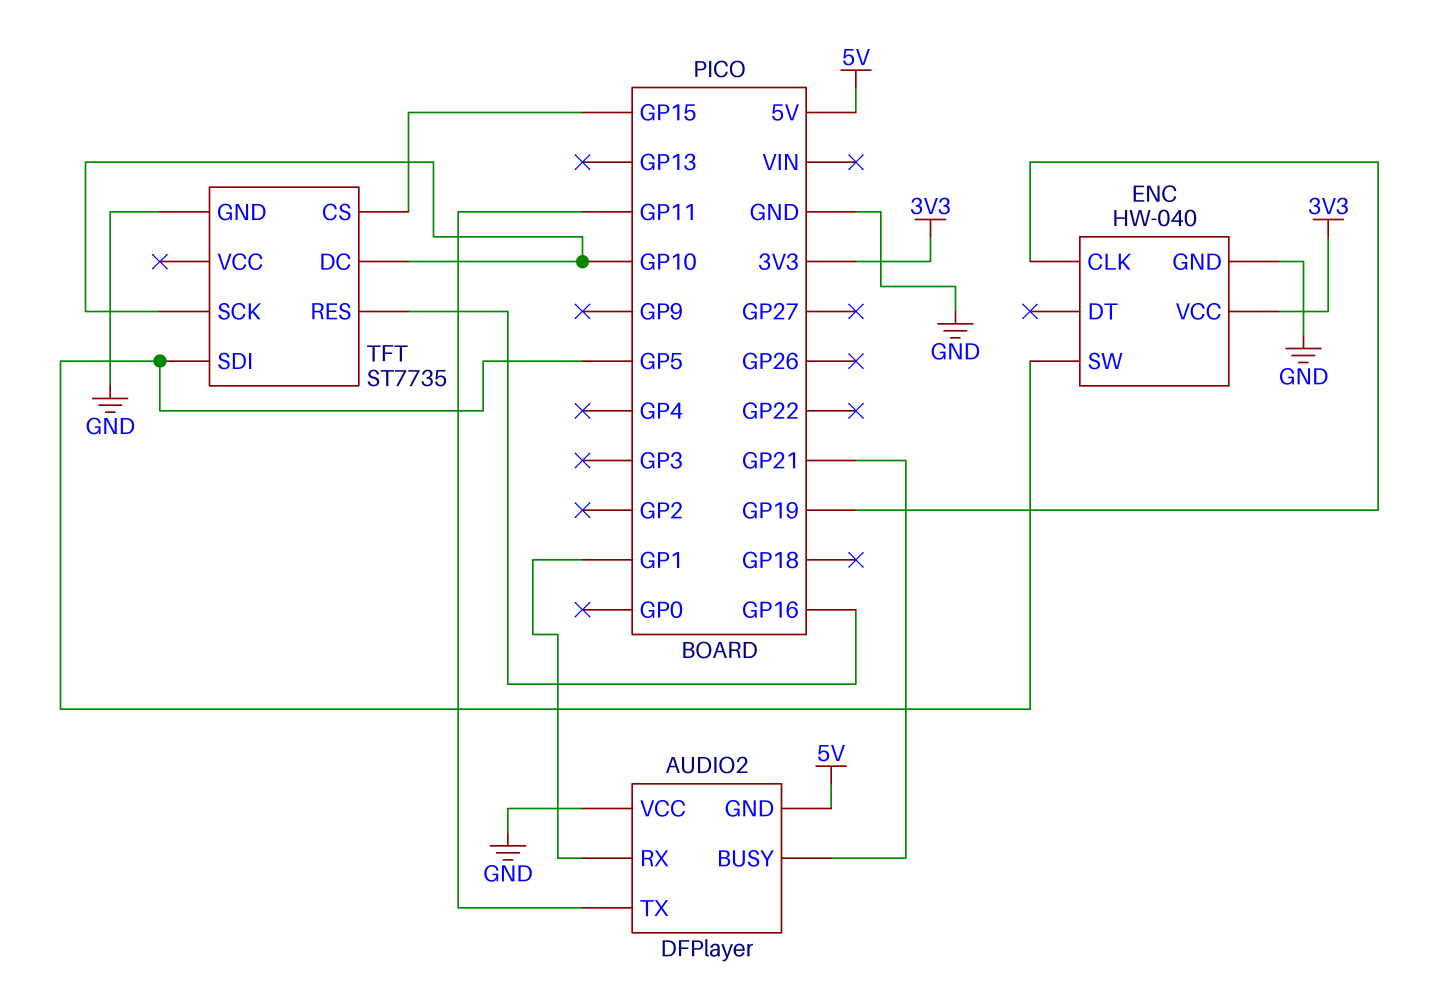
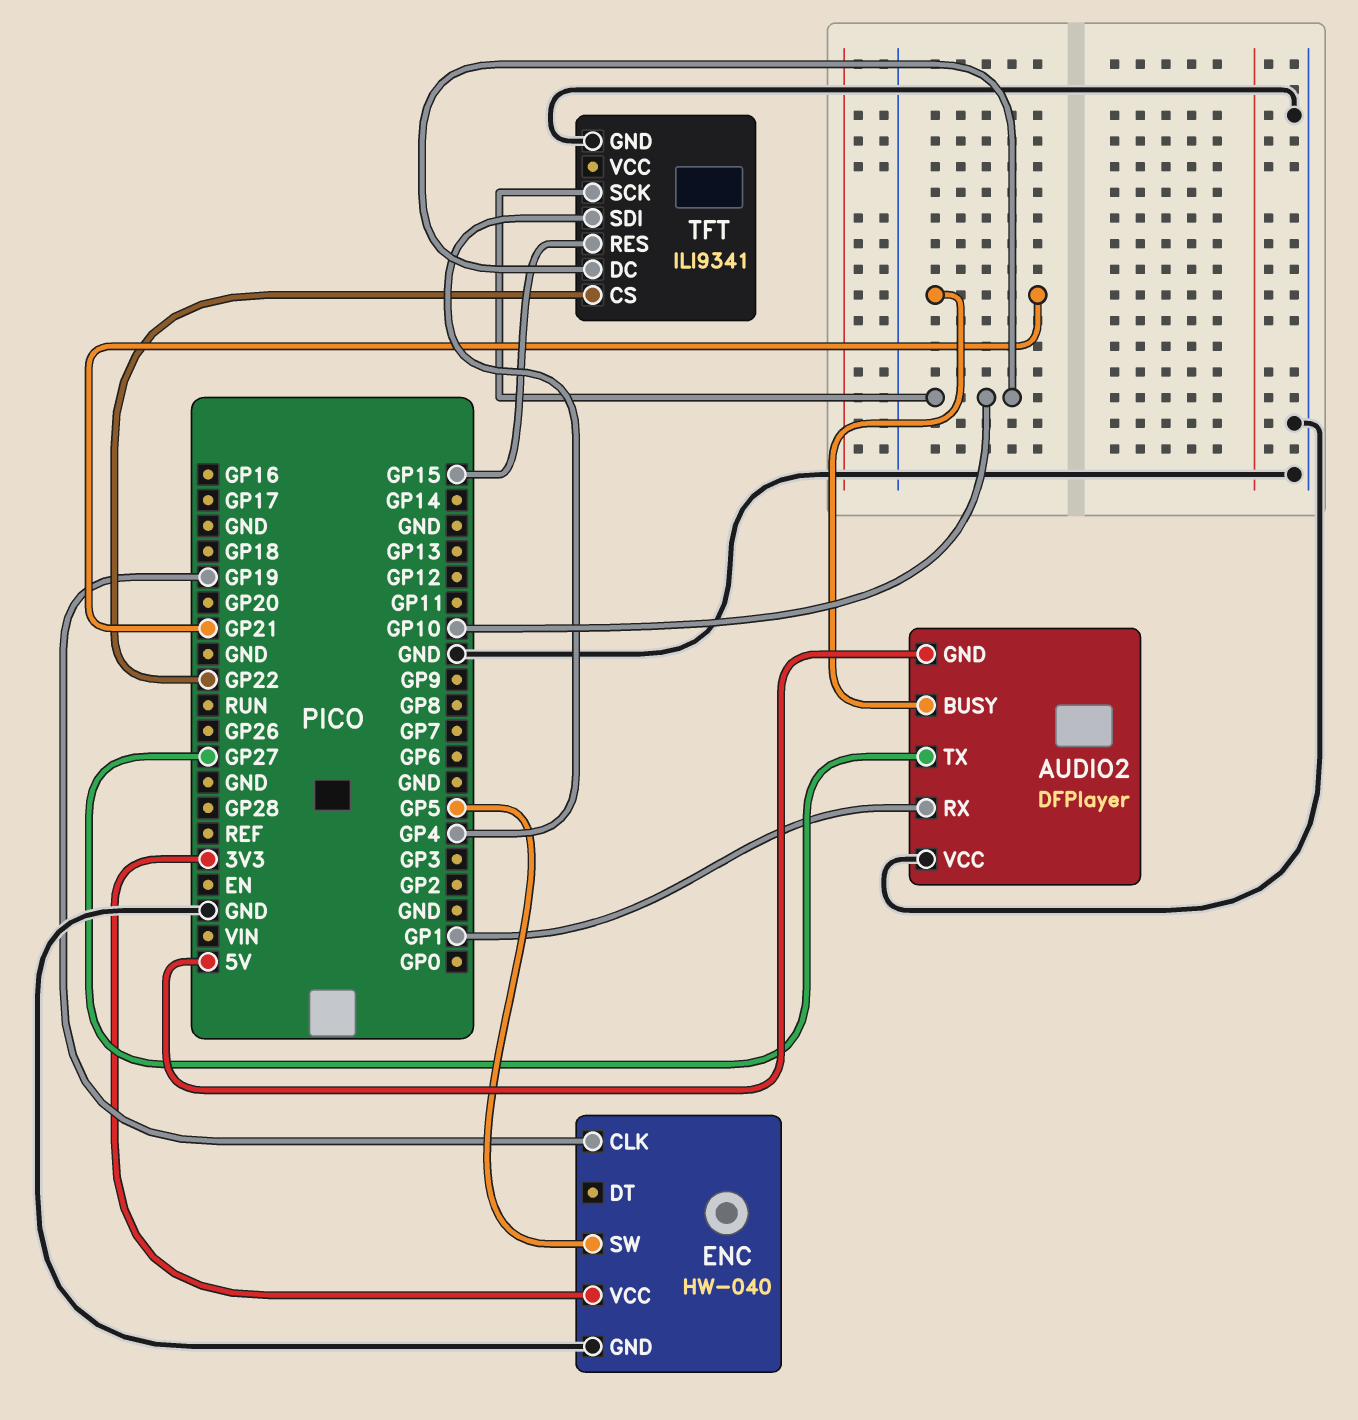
AUDIO2 pin TX: GP11 -> GP27
TFT: ST7735 -> ILI9341
TFT pin CS: GP15 -> GP22
TFT pin RES: GP16 -> GP15
TFT pin SDI: GP5 -> GP4

